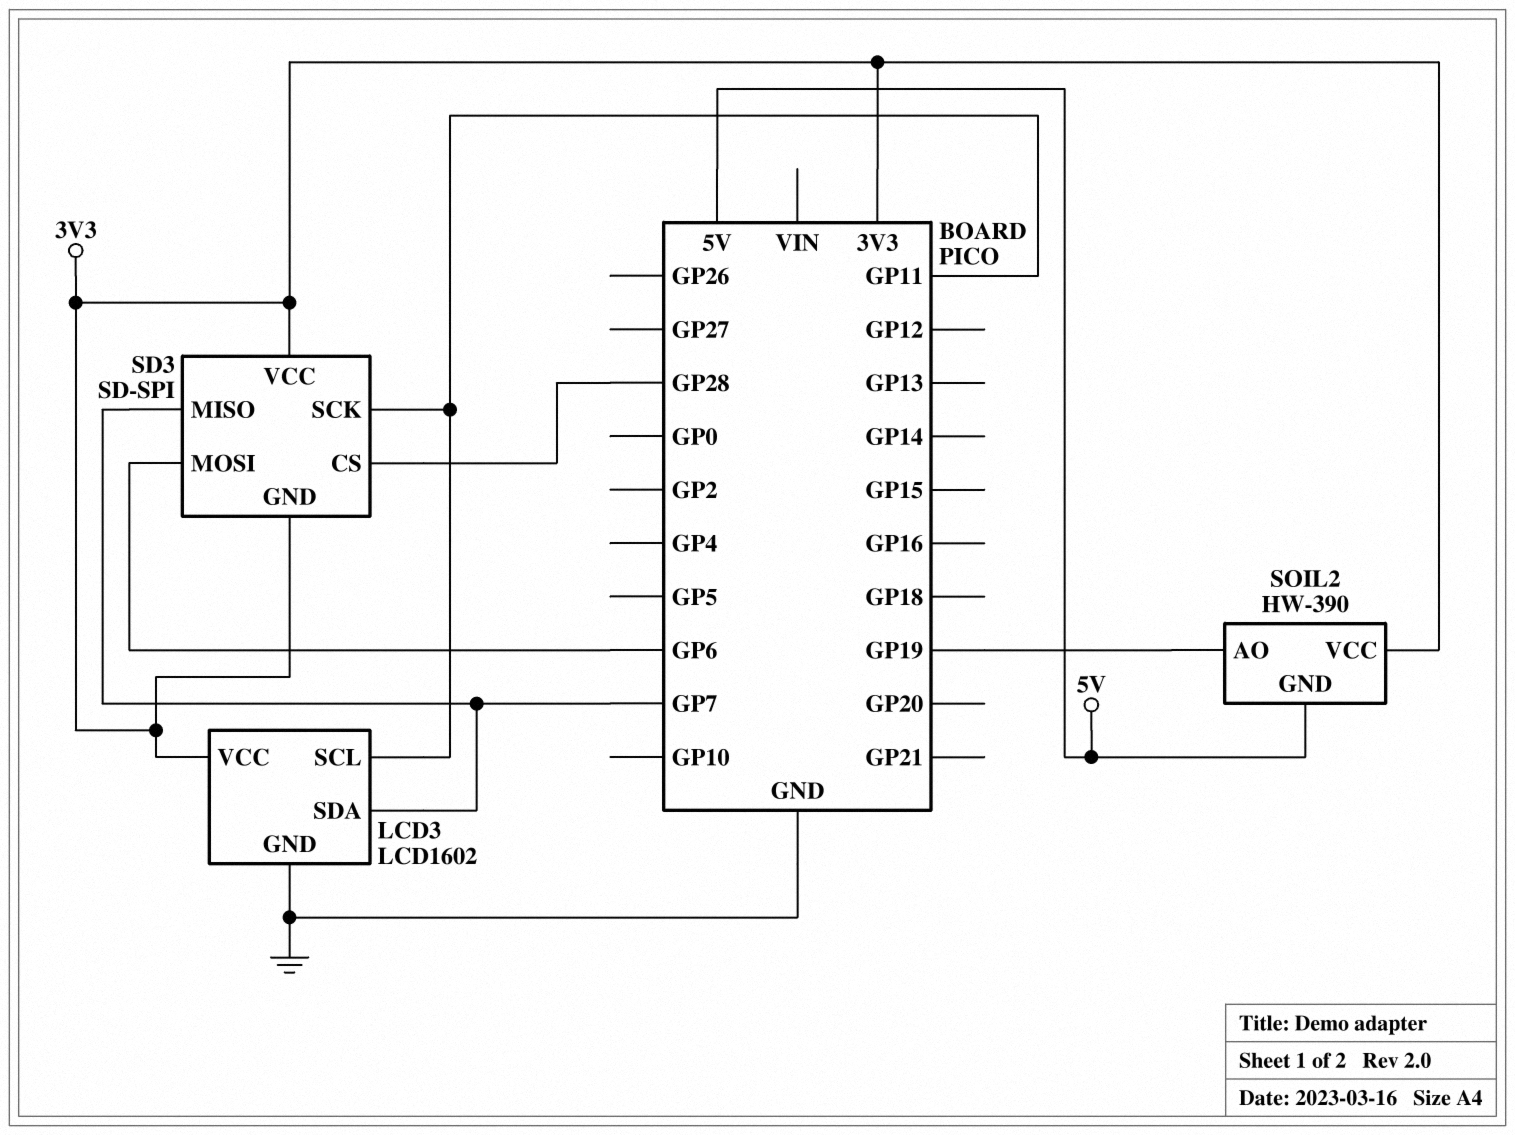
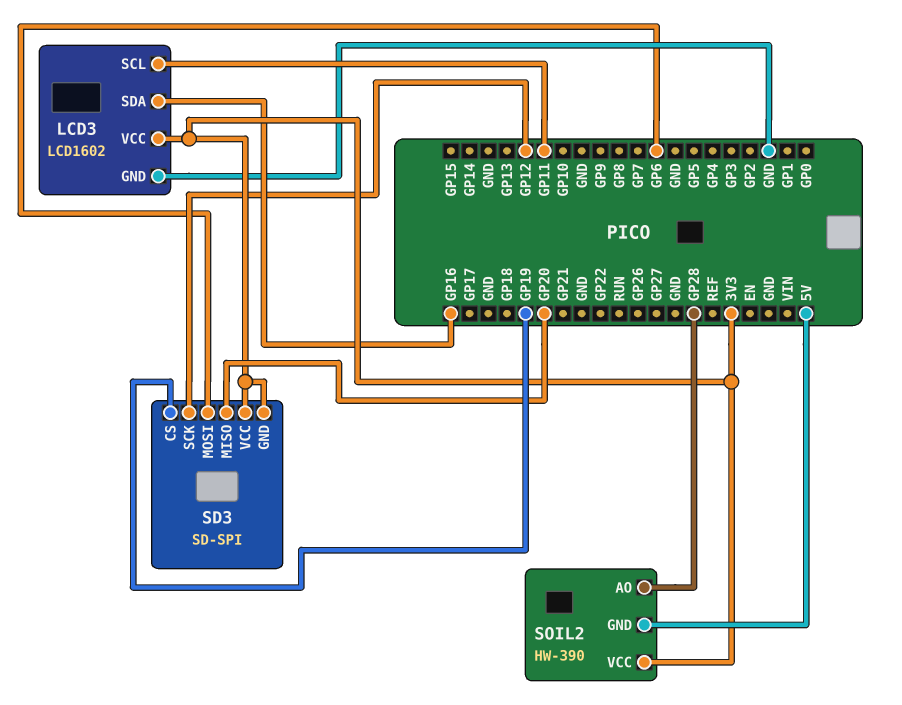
LCD3 pin SDA: GP7 -> GP16
SD3 pin CS: GP28 -> GP19
SD3 pin MISO: GP7 -> GP20
SD3 pin SCK: GP11 -> GP12
SOIL2 pin AO: GP19 -> GP28

